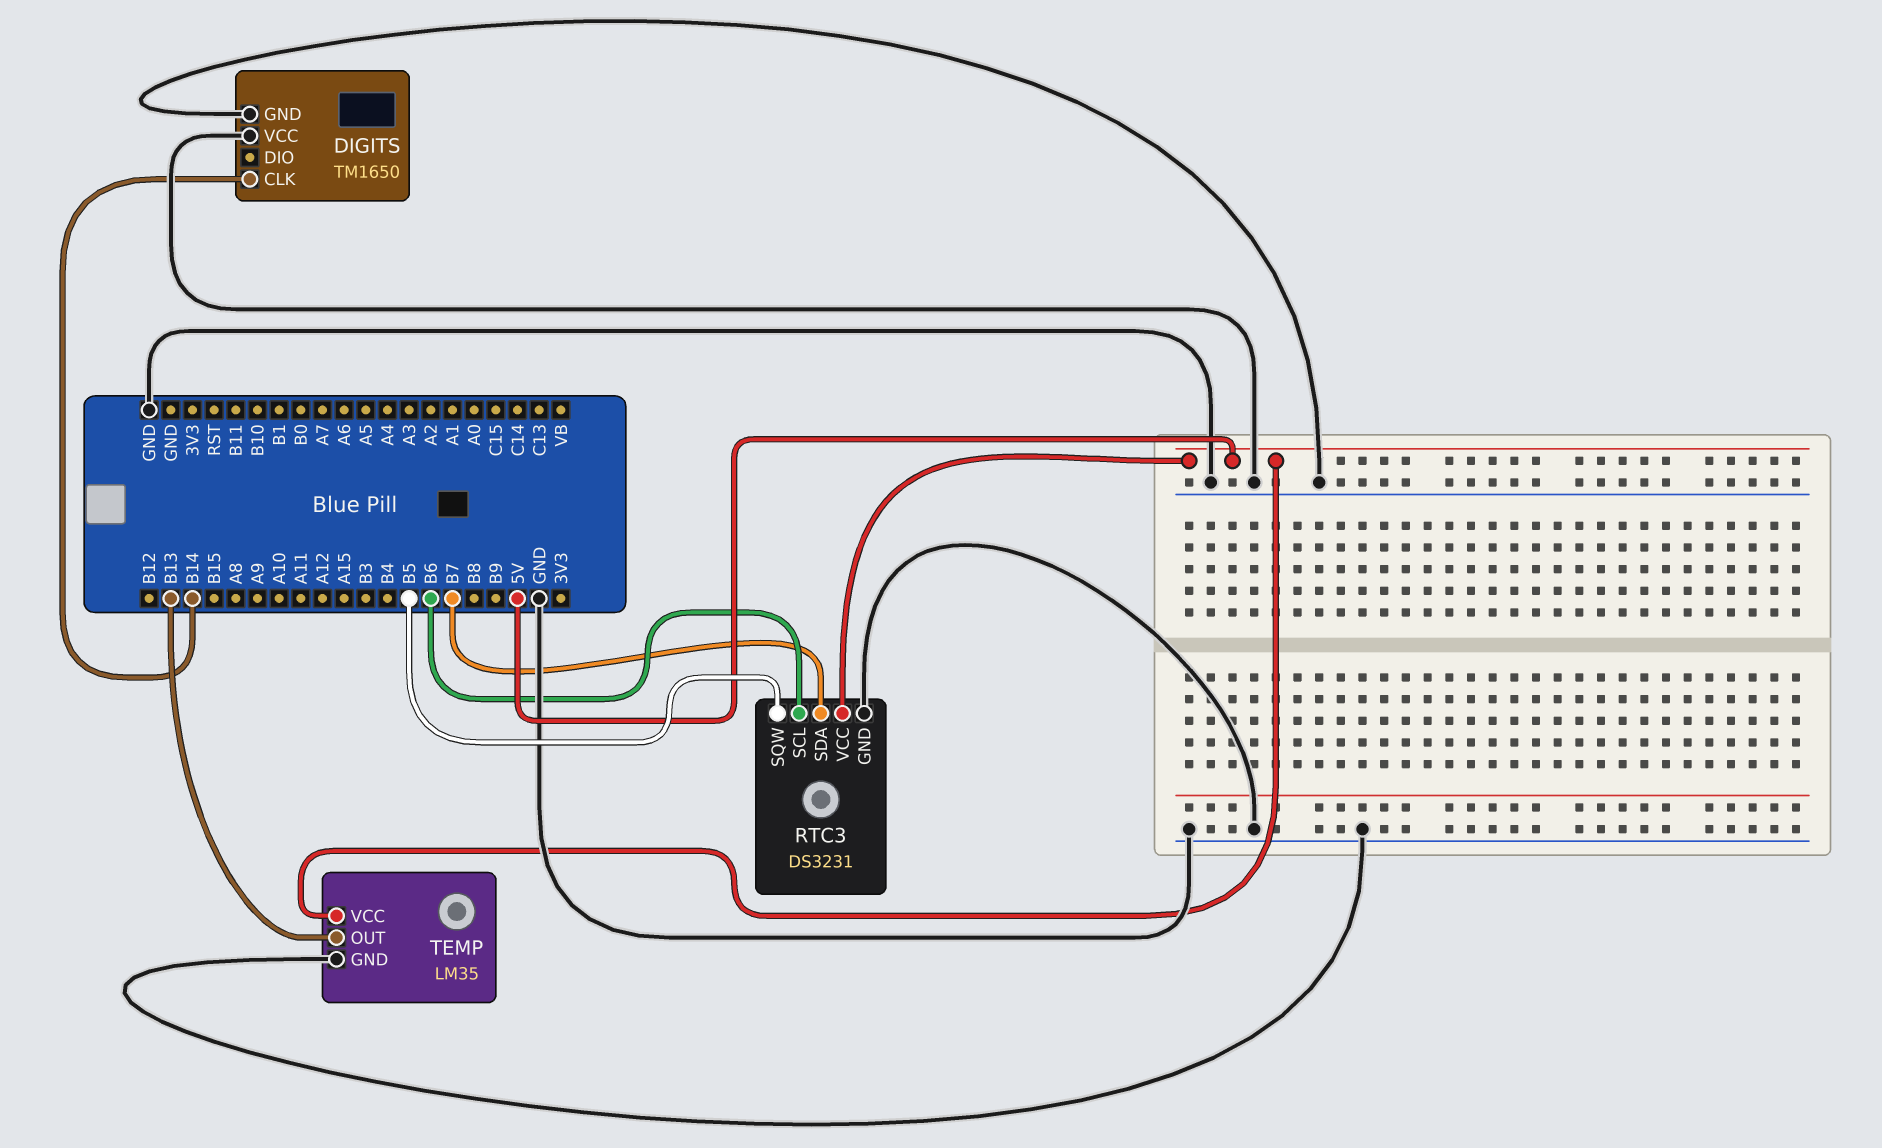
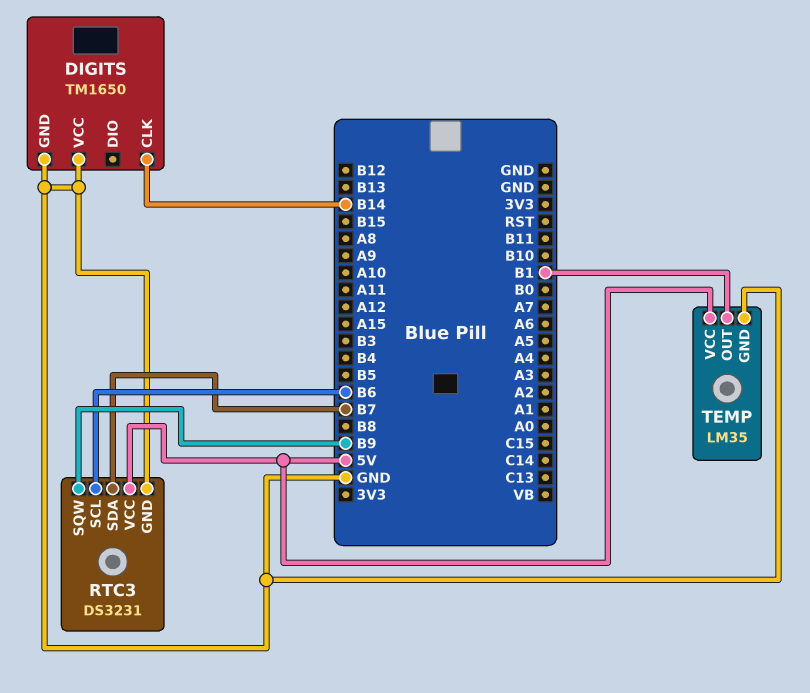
RTC3 pin SQW: B5 -> B9
TEMP pin OUT: B13 -> B1

